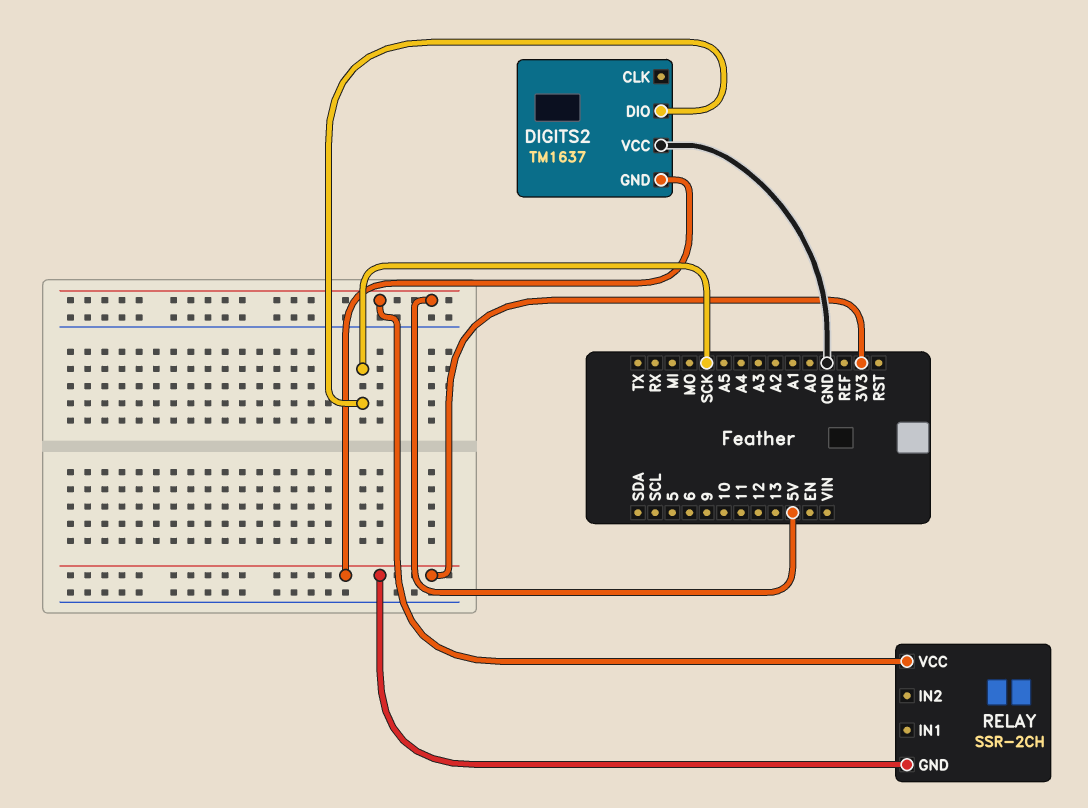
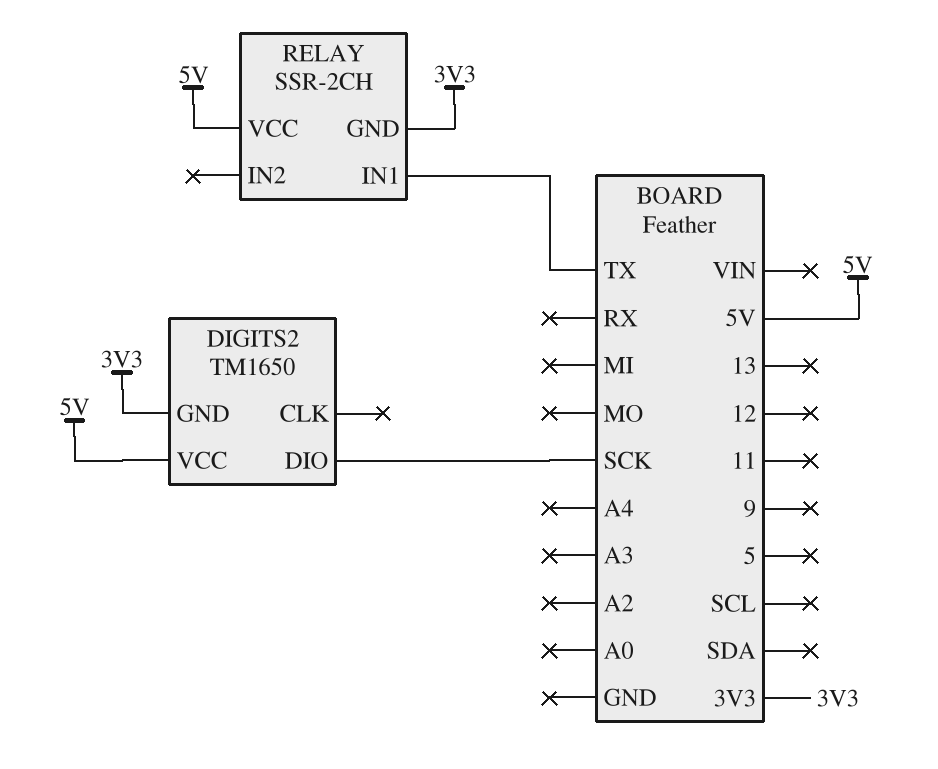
DIGITS2: TM1637 -> TM1650
DIGITS2 pin VCC: GND -> 5V
RELAY pin IN1: none -> TX

